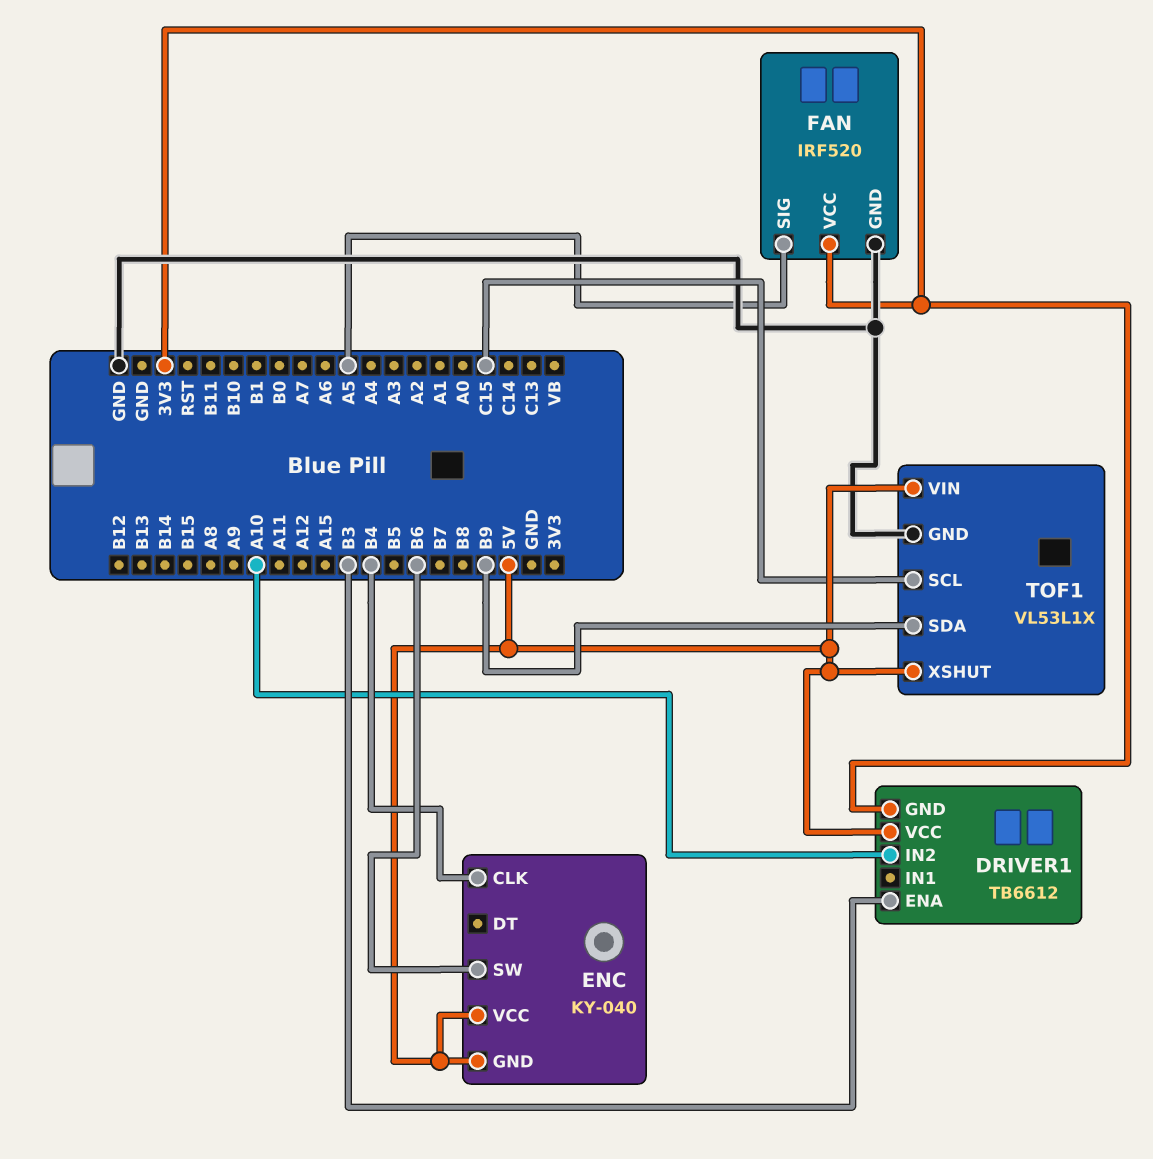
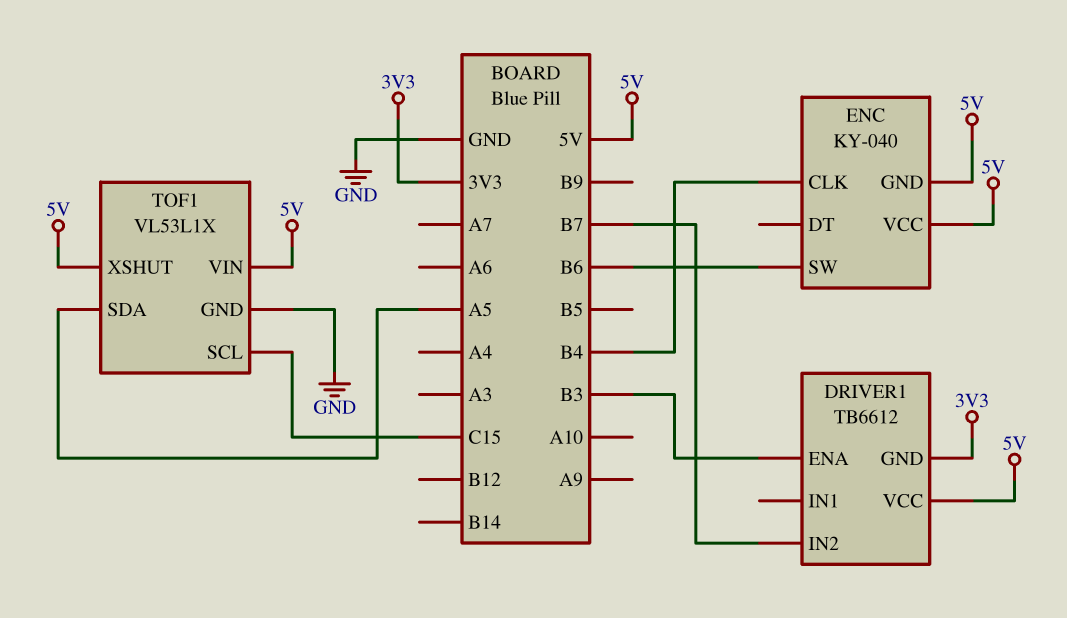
DRIVER1 pin IN2: A10 -> B7
FAN: IRF520 -> none
FAN pin GND: GND -> none
FAN pin SIG: A5 -> none
FAN pin VCC: 3V3 -> none
TOF1 pin SDA: B9 -> A5

